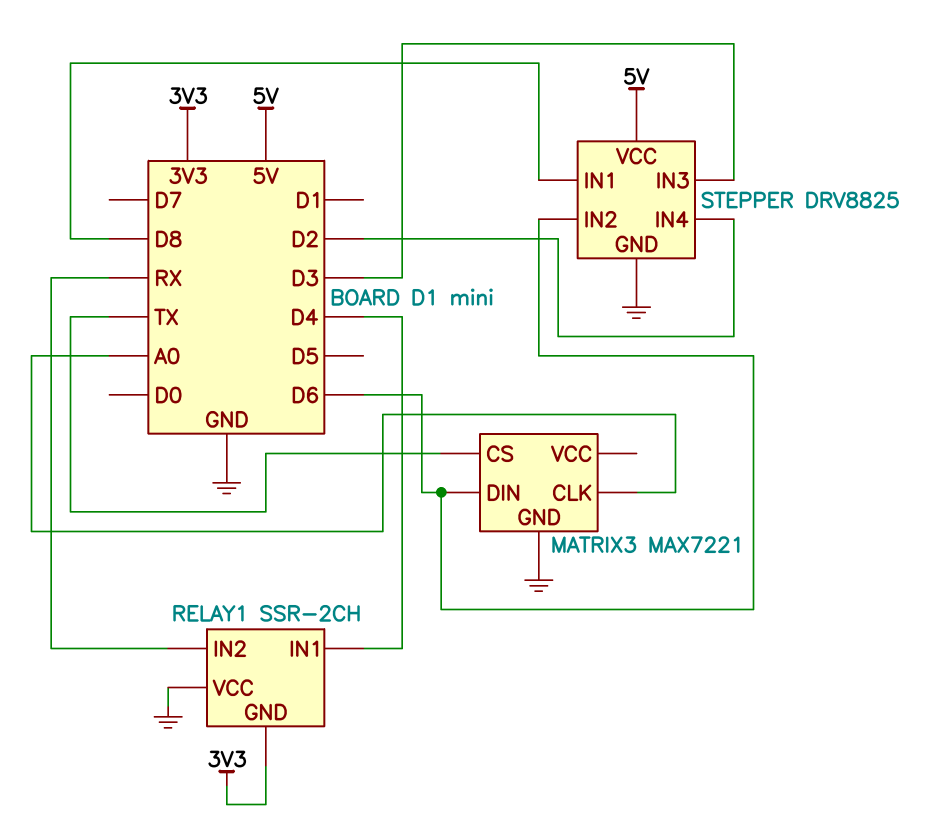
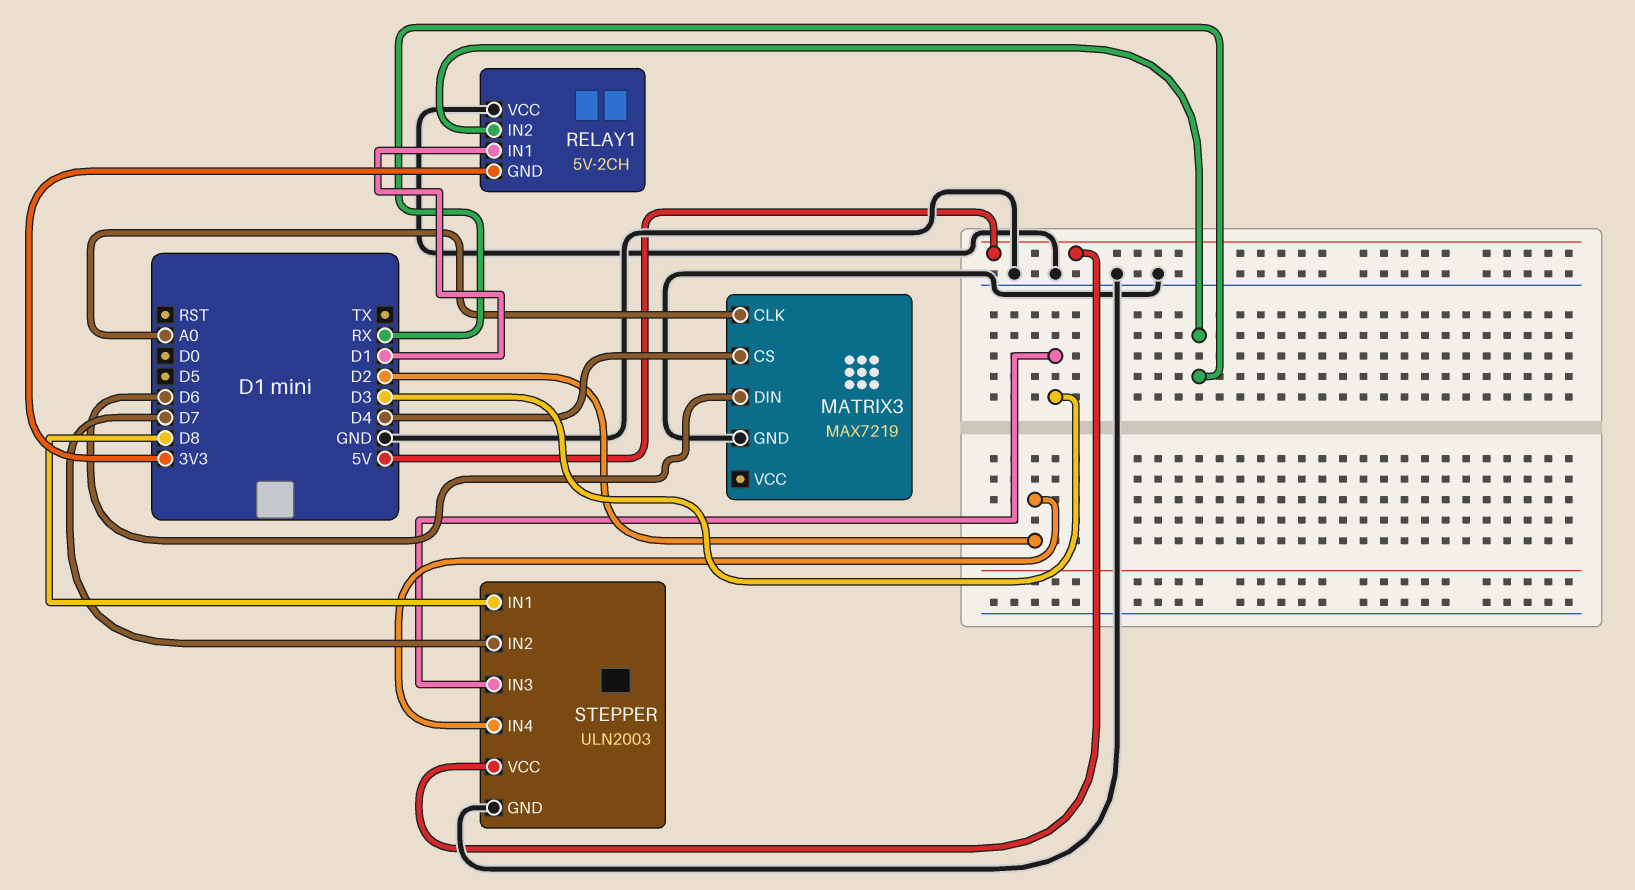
MATRIX3: MAX7221 -> MAX7219
MATRIX3 pin CS: TX -> D4
RELAY1: SSR-2CH -> 5V-2CH
RELAY1 pin IN1: D4 -> D1
STEPPER: DRV8825 -> ULN2003
STEPPER pin IN2: D6 -> D7

